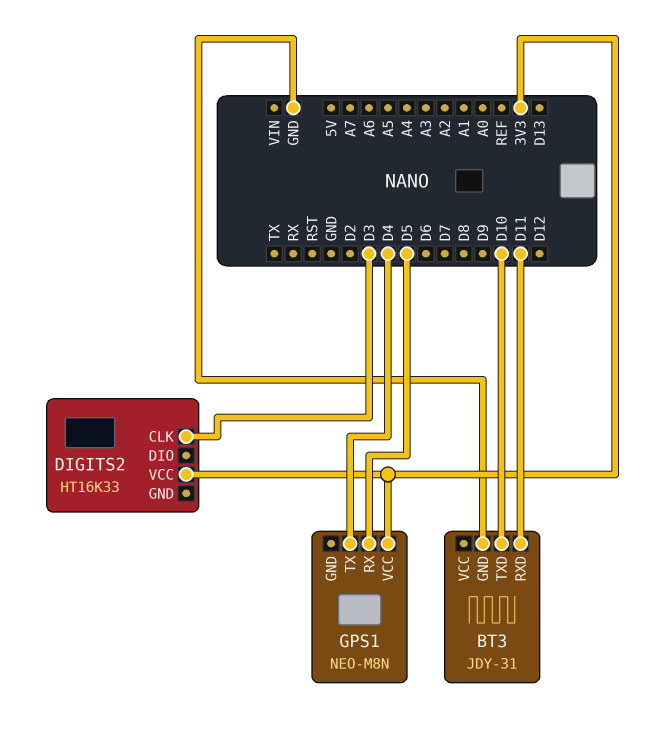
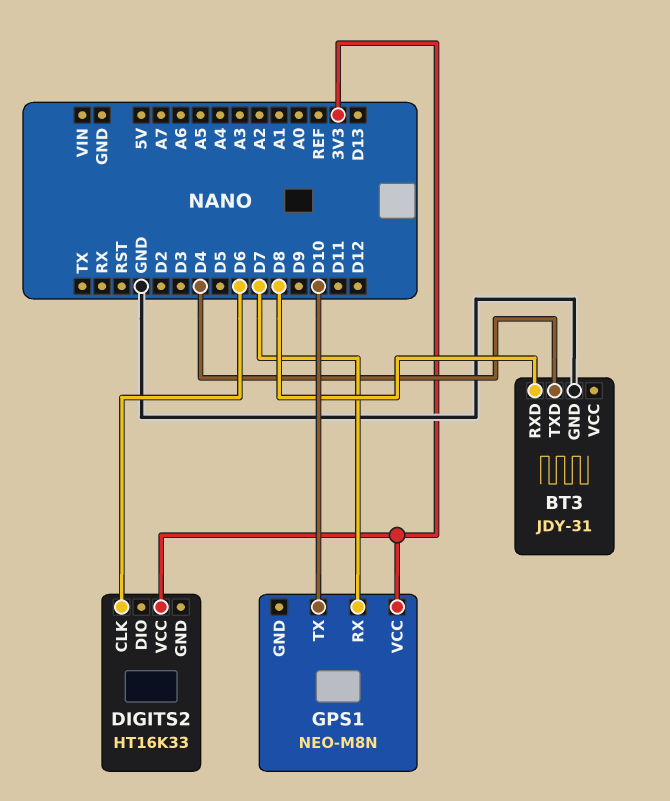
BT3 pin RXD: D11 -> D8
BT3 pin TXD: D10 -> D4
DIGITS2 pin CLK: D3 -> D6
GPS1 pin RX: D5 -> D7
GPS1 pin TX: D4 -> D10

